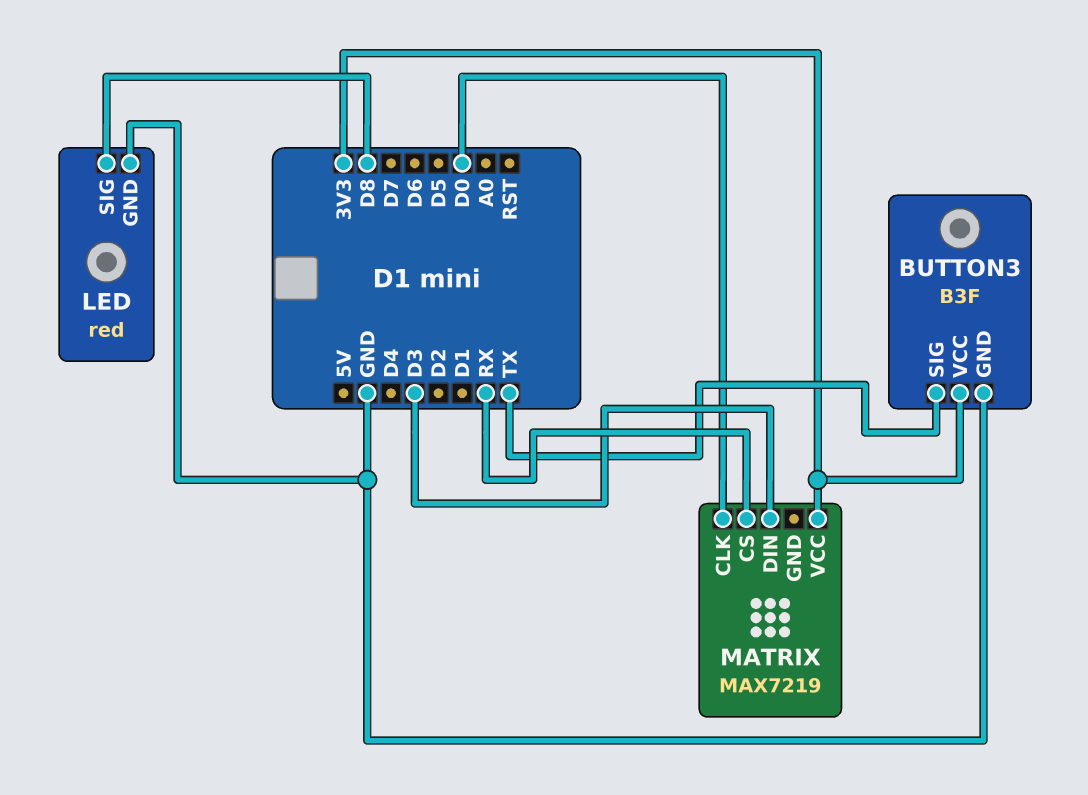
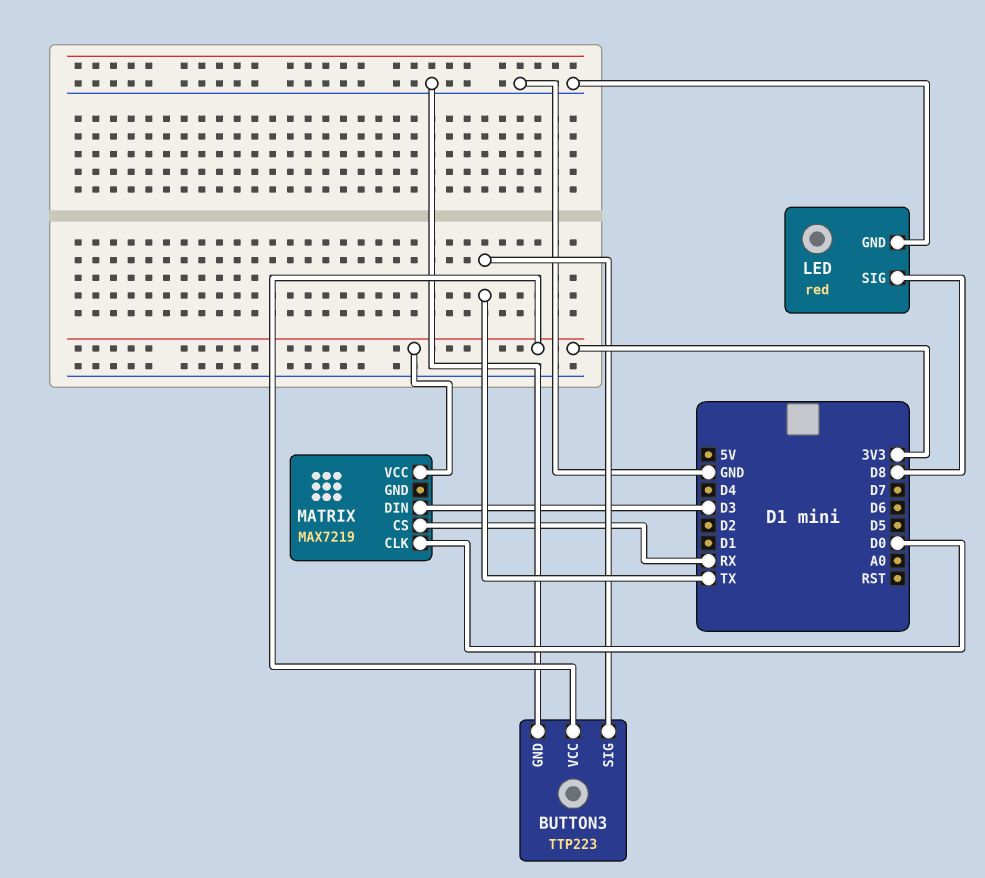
BUTTON3: B3F -> TTP223

